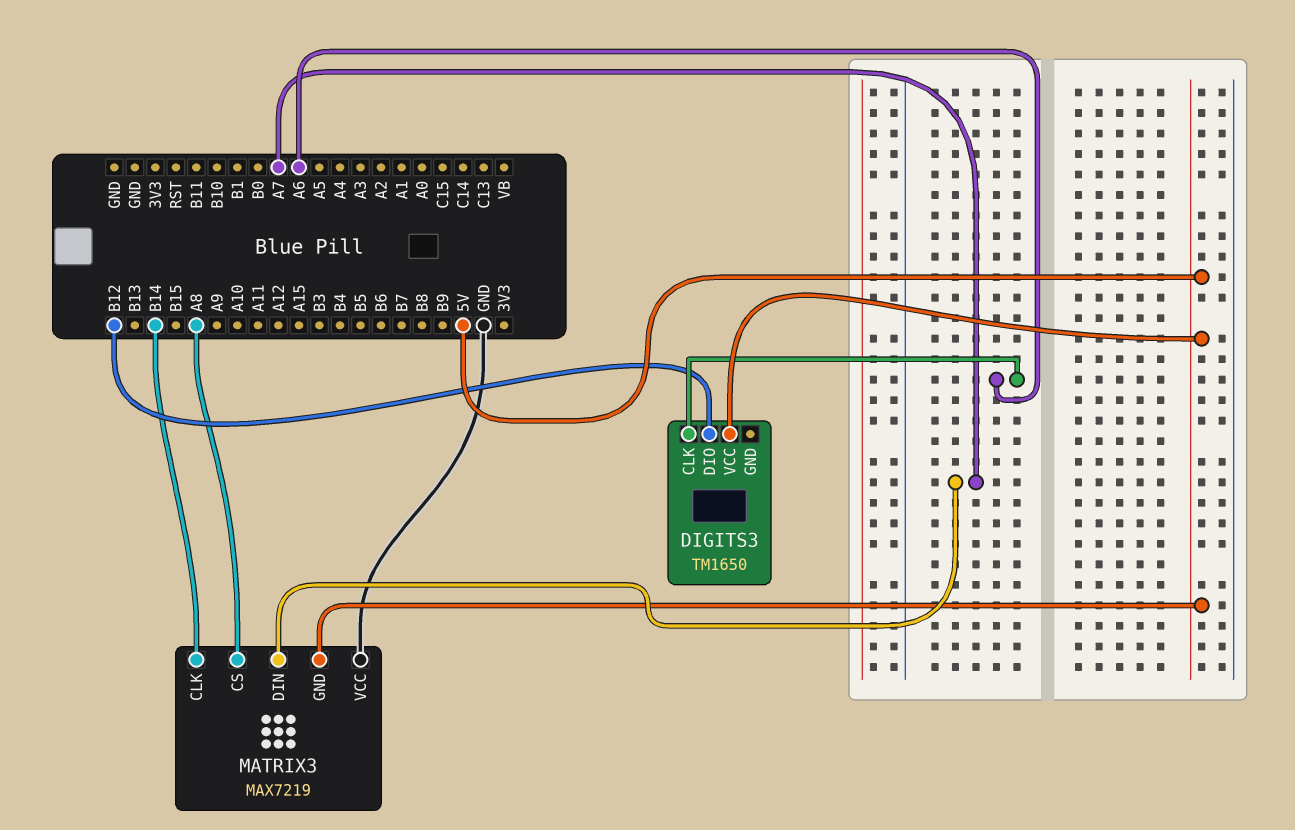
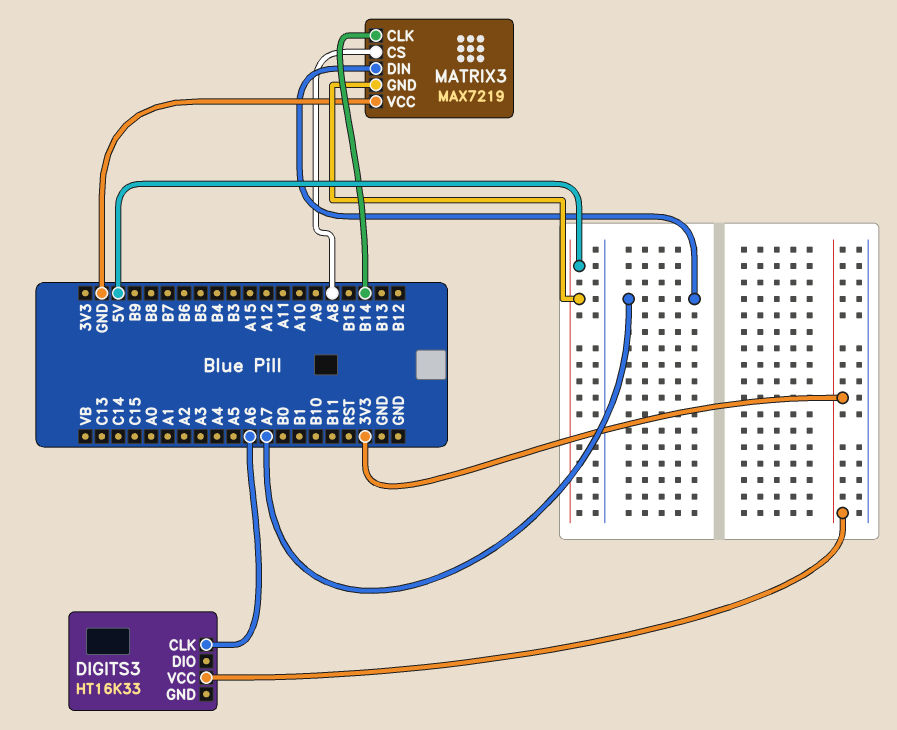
DIGITS3: TM1650 -> HT16K33
DIGITS3 pin DIO: B12 -> none
DIGITS3 pin VCC: 5V -> 3V3

